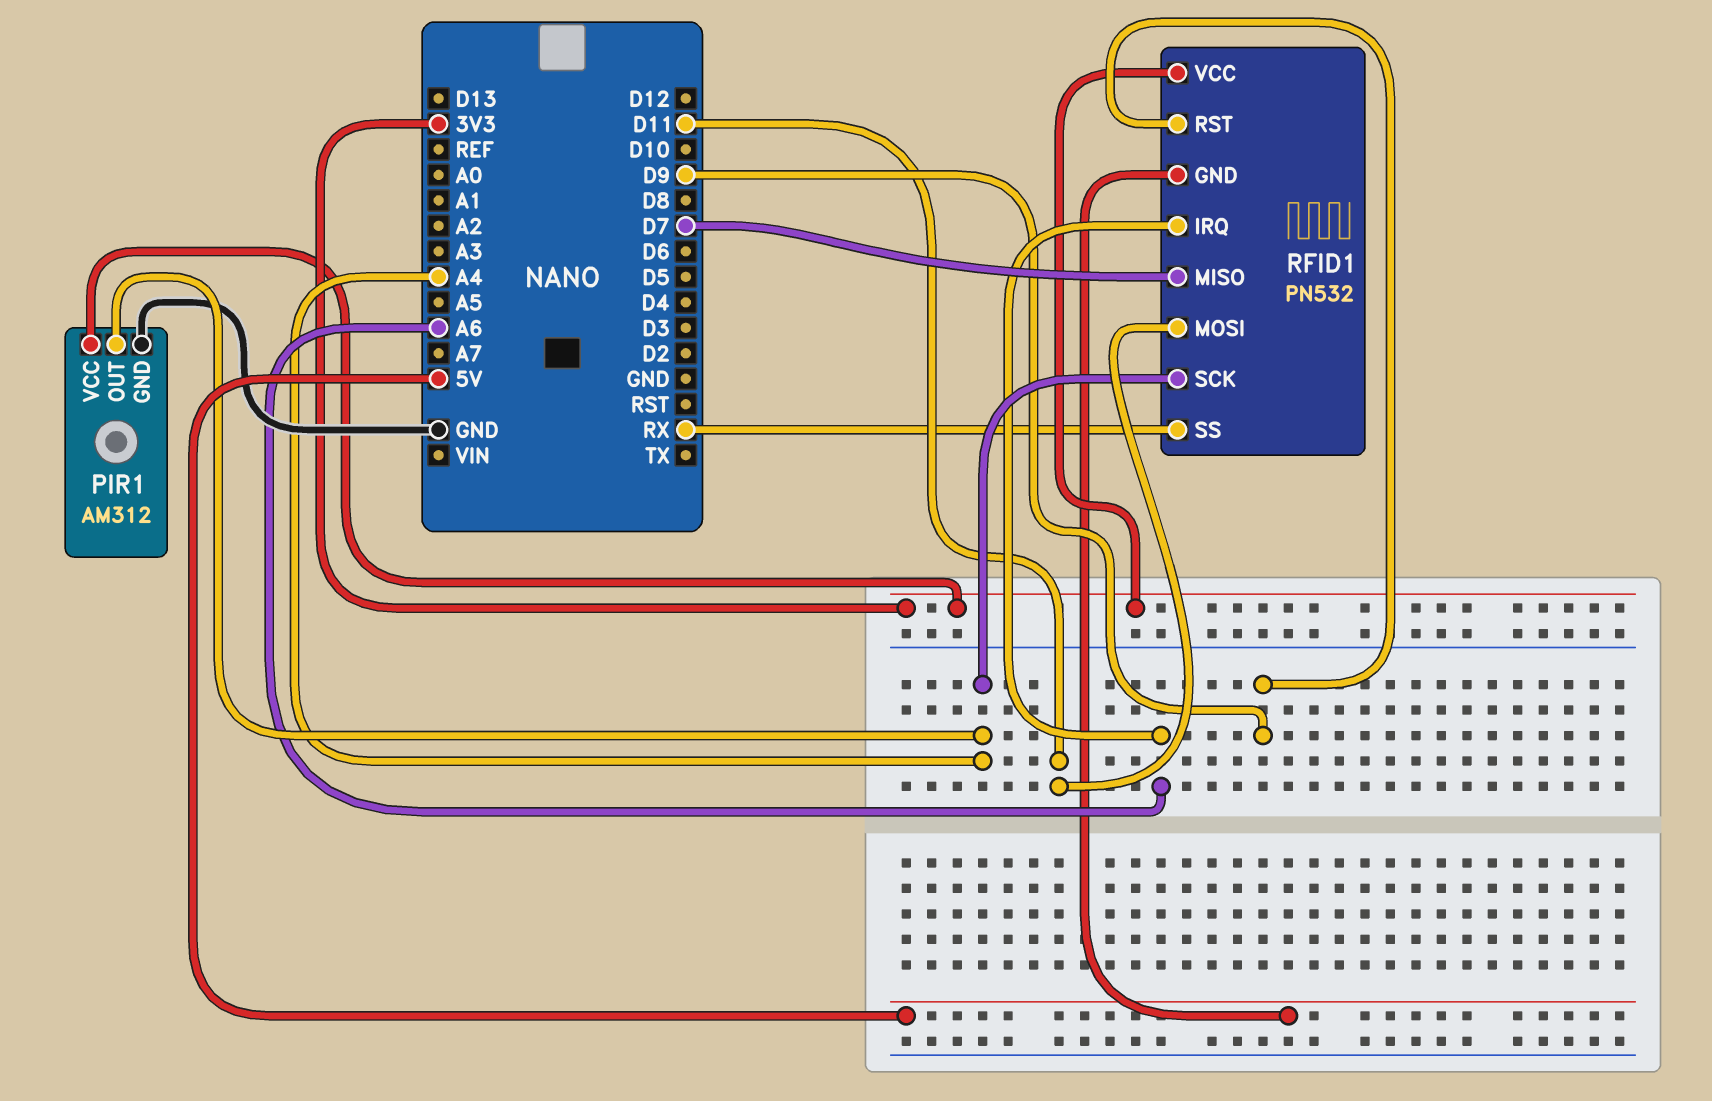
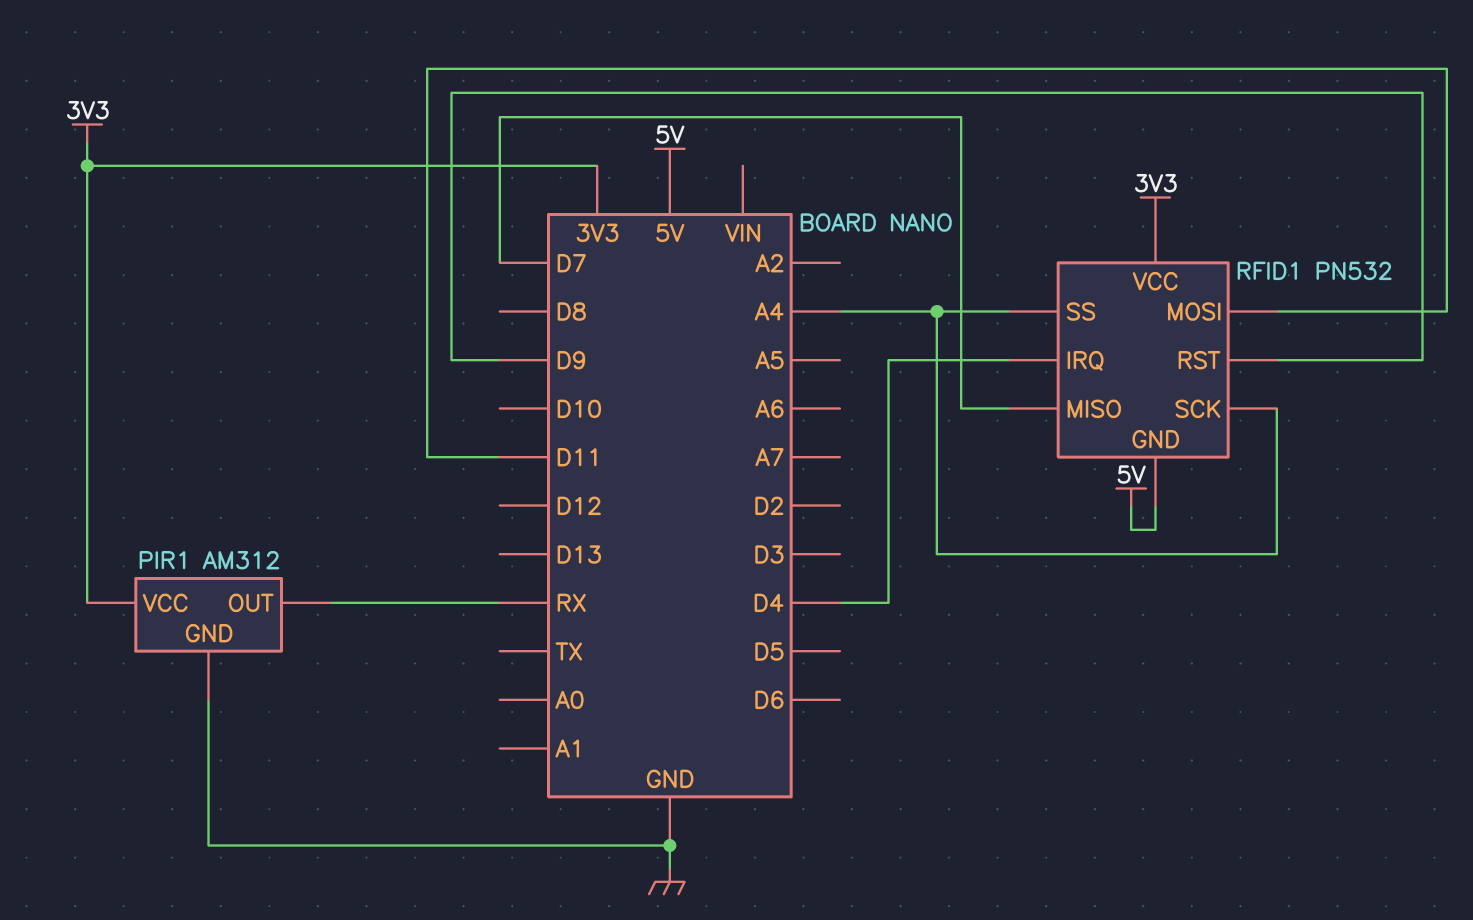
PIR1 pin OUT: A4 -> RX
RFID1 pin IRQ: A6 -> D4
RFID1 pin SS: RX -> A4

